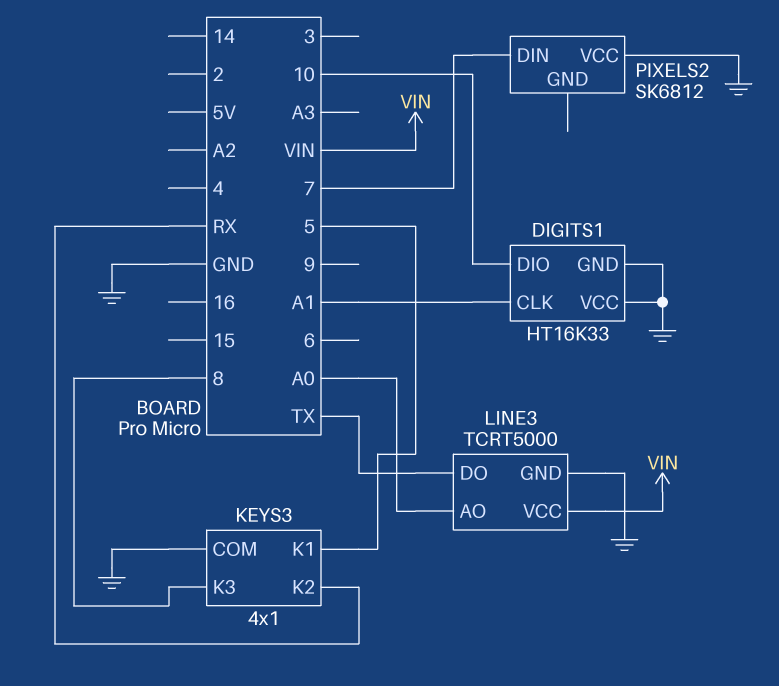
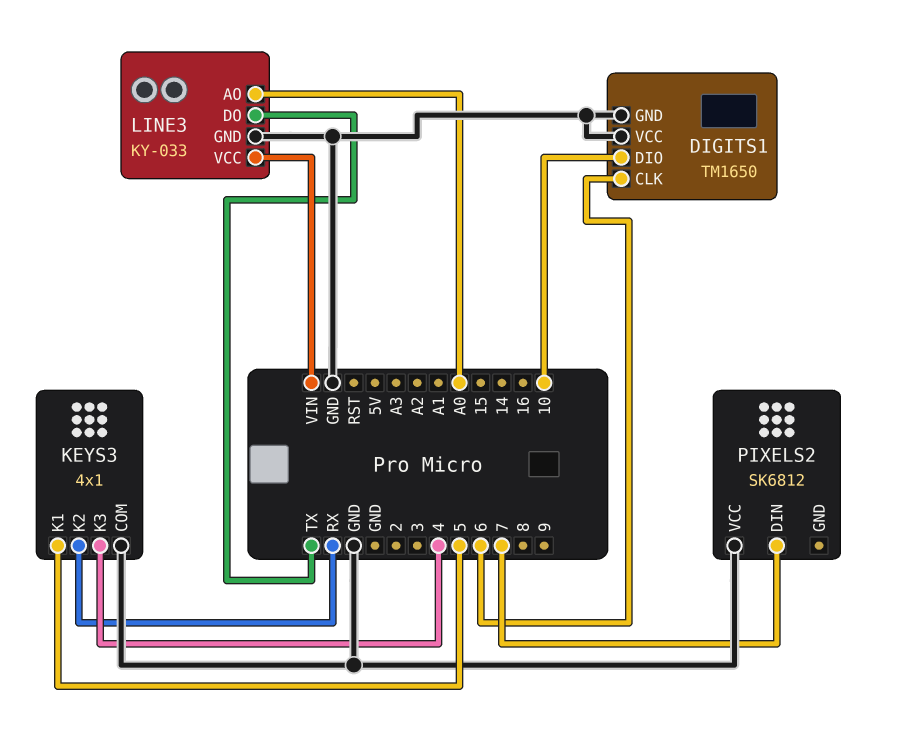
DIGITS1: HT16K33 -> TM1650
DIGITS1 pin CLK: A1 -> 6
KEYS3 pin K3: 8 -> 4
LINE3: TCRT5000 -> KY-033

